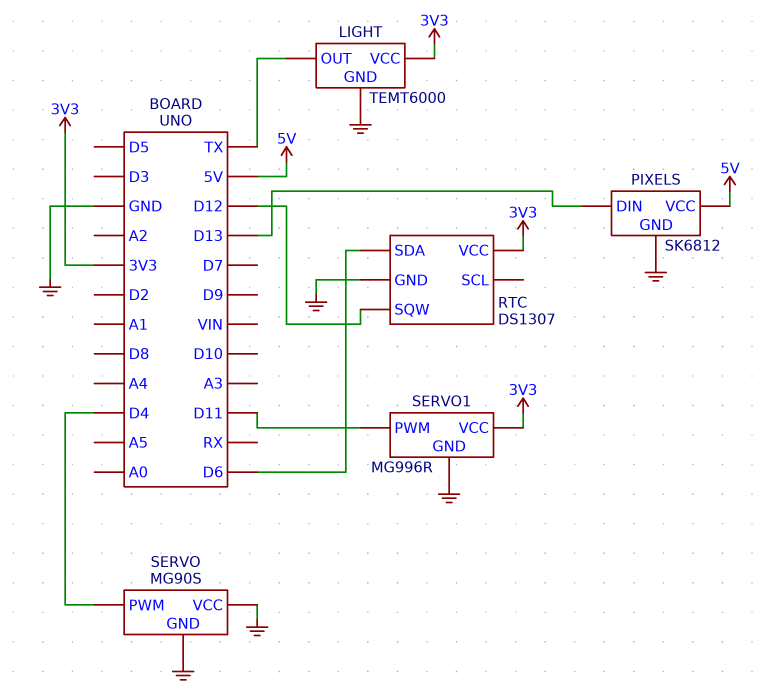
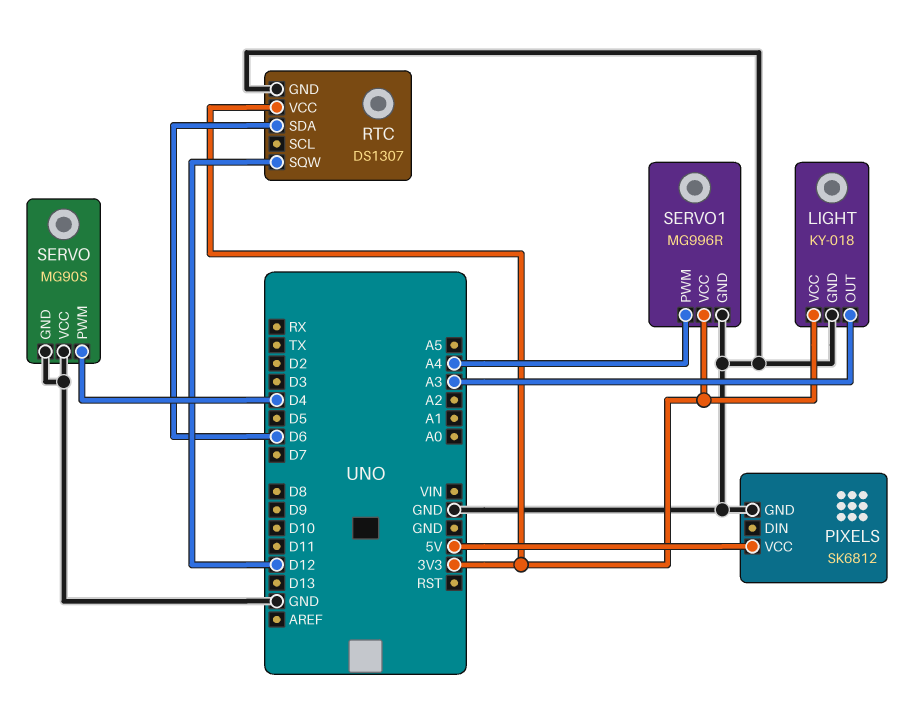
LIGHT: TEMT6000 -> KY-018
LIGHT pin OUT: TX -> A3
PIXELS pin DIN: D13 -> none
SERVO1 pin PWM: D11 -> A4

